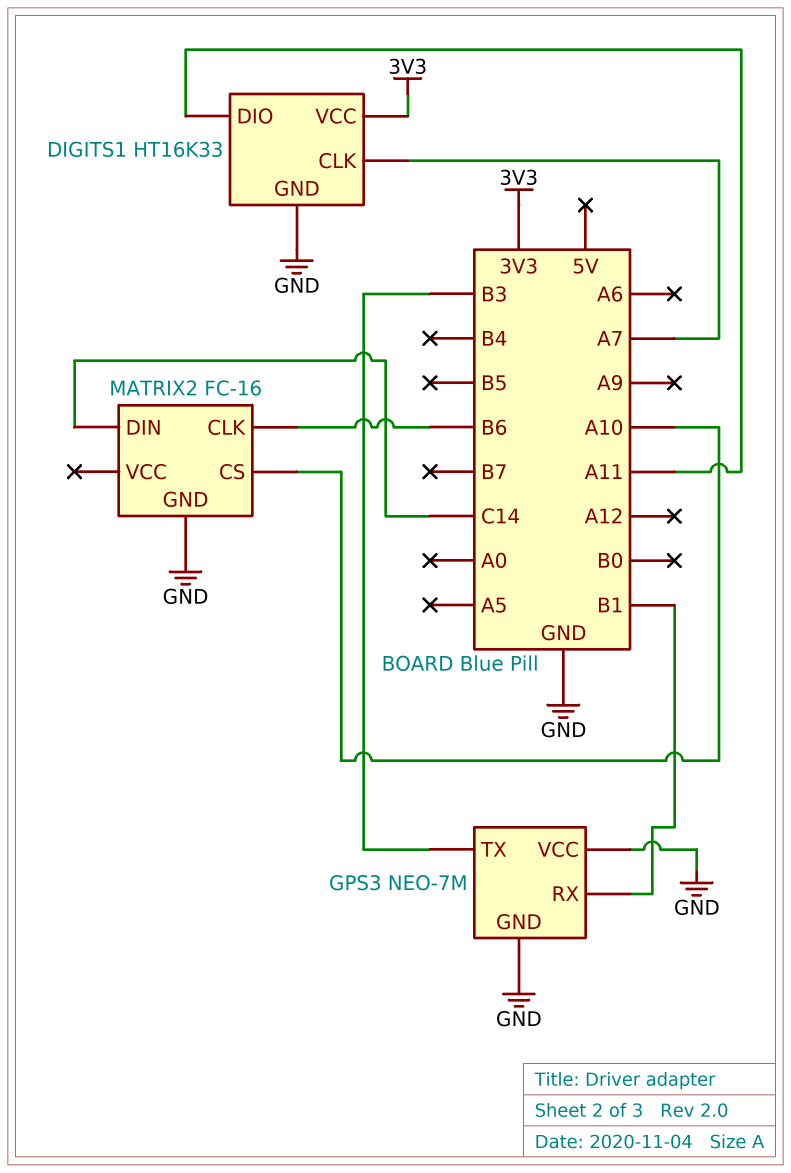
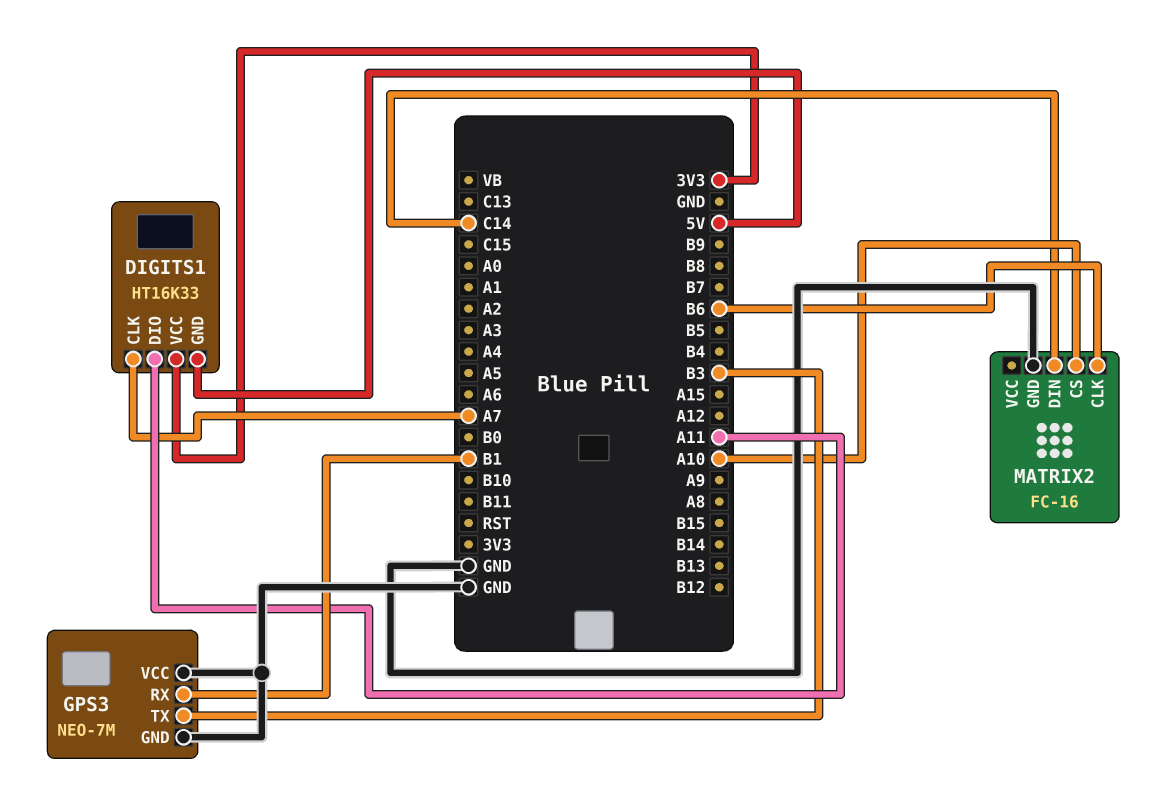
DIGITS1 pin GND: GND -> 5V

